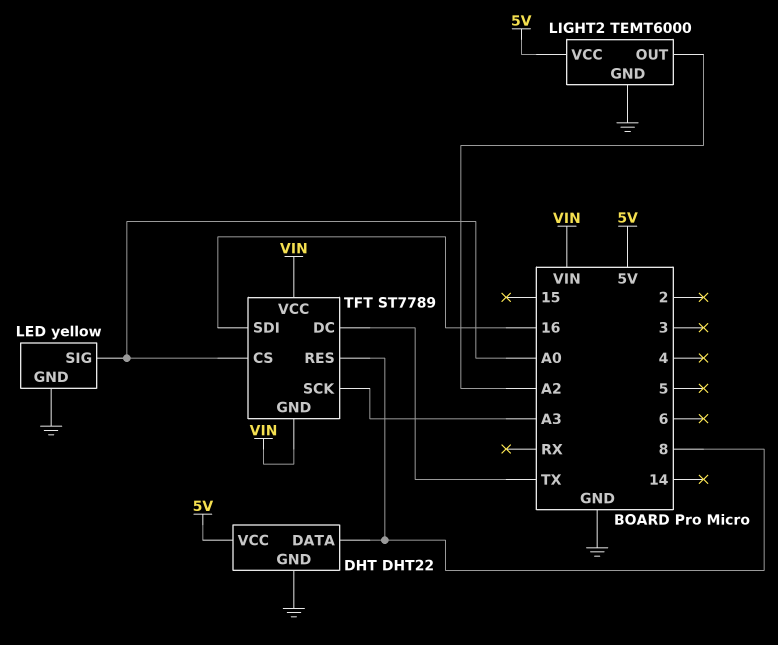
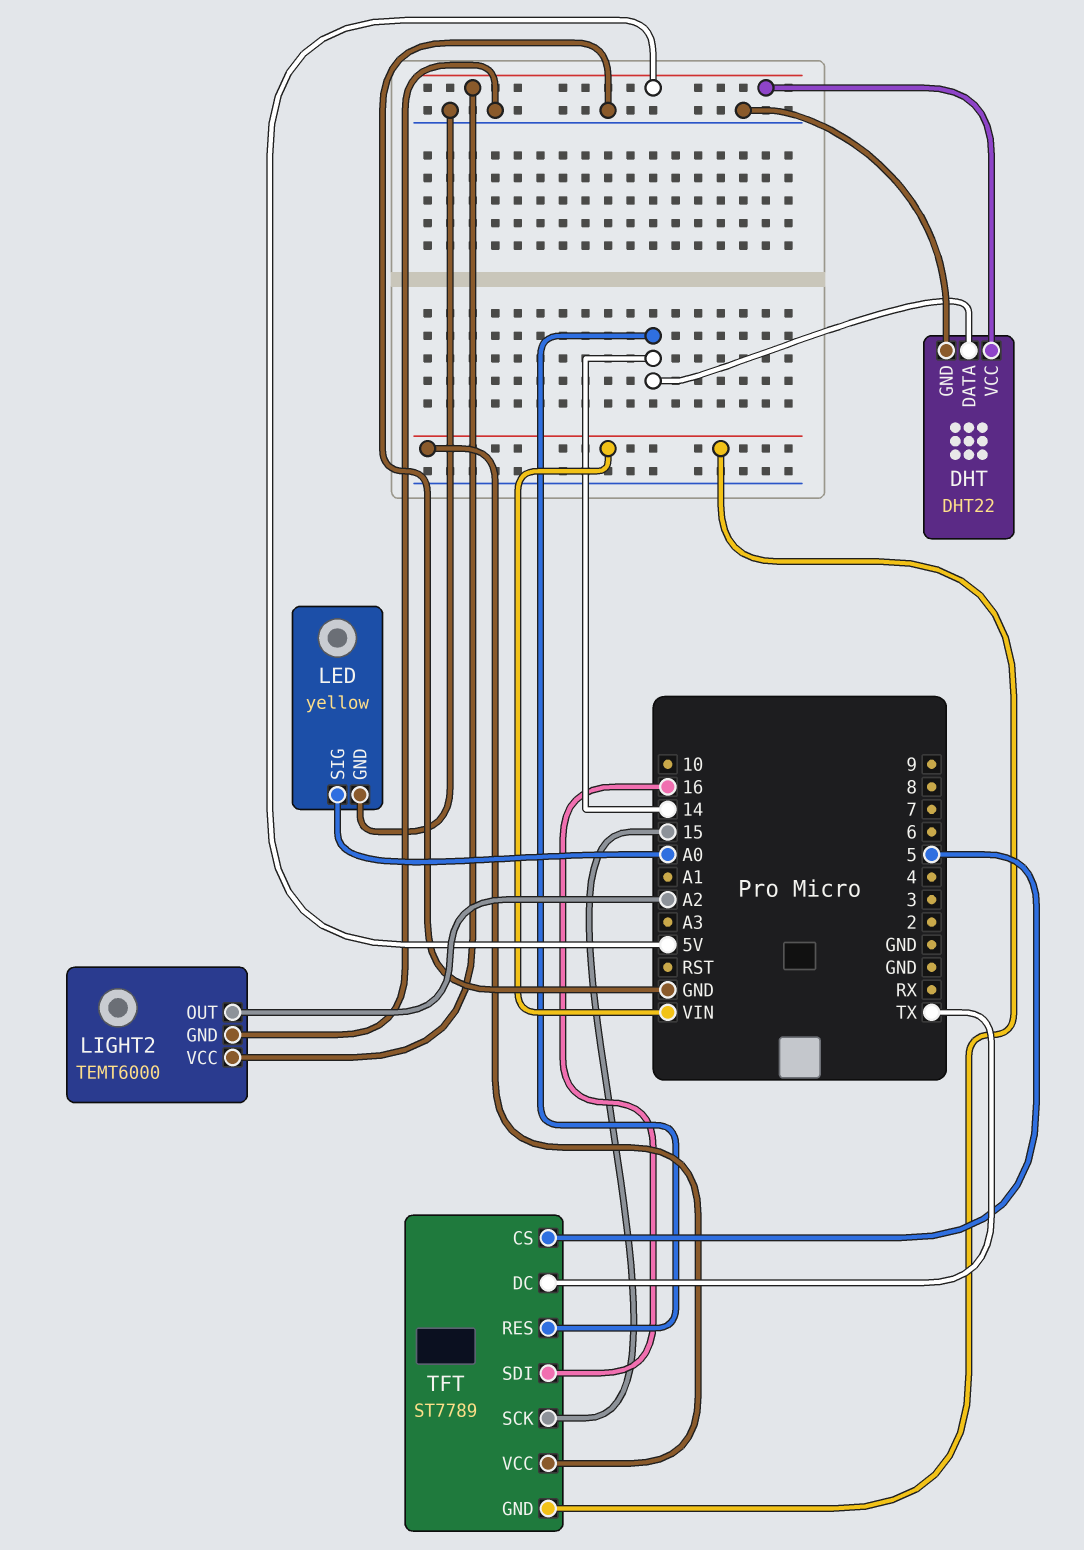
DHT pin DATA: 8 -> 14
TFT pin CS: A0 -> 5
TFT pin RES: 8 -> 14
TFT pin SCK: A3 -> 15

